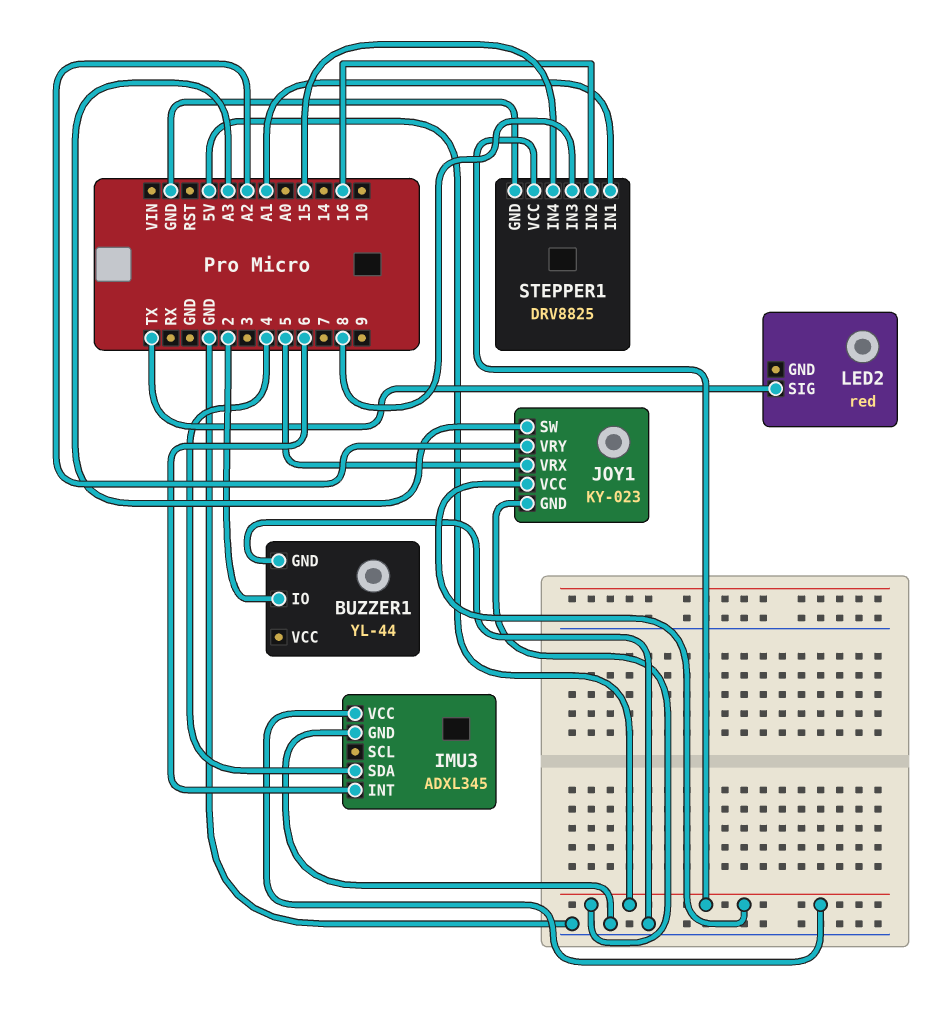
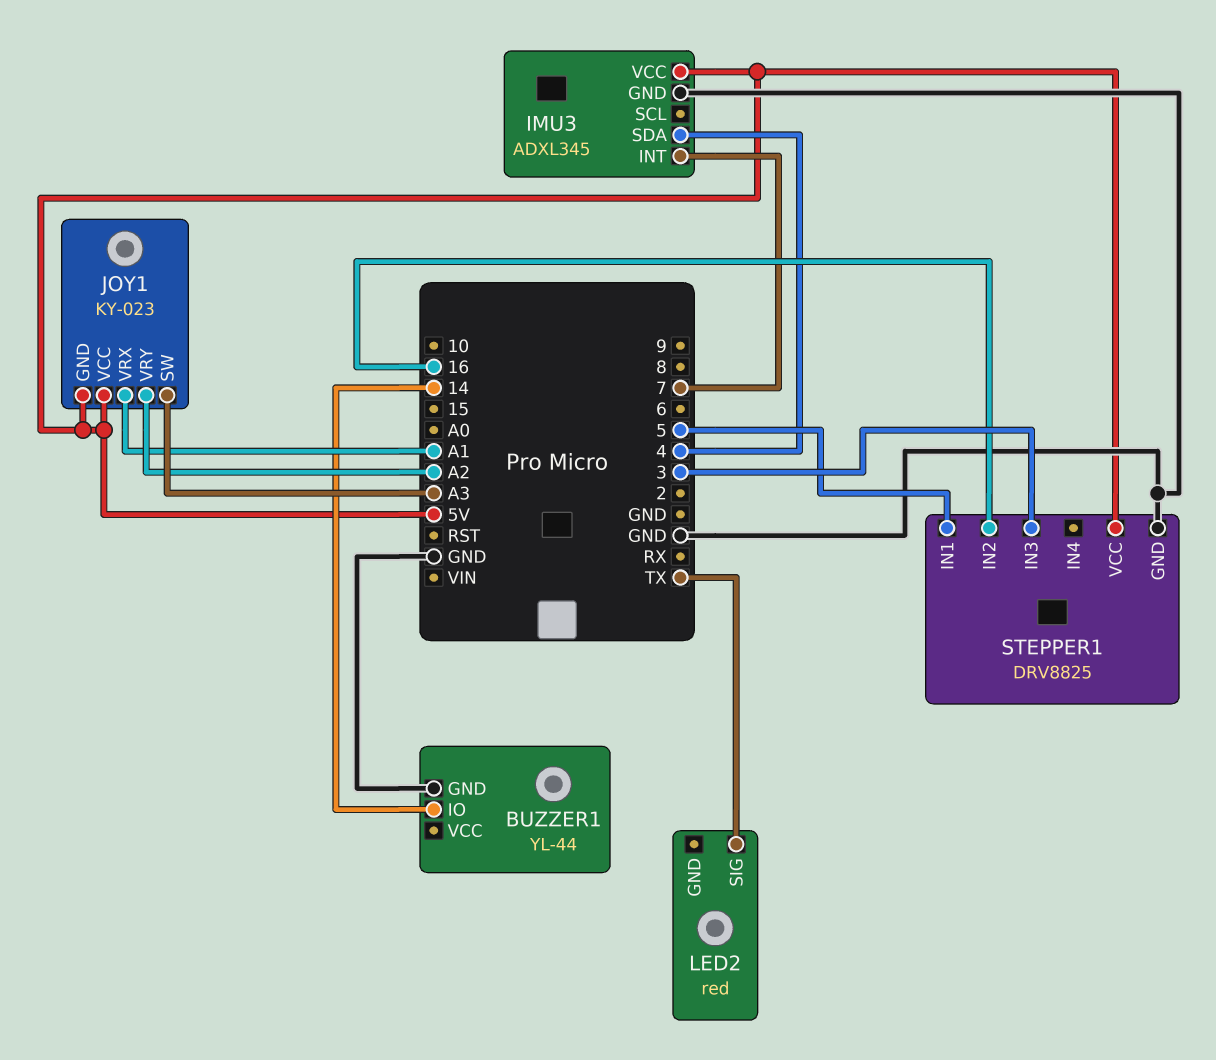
BUZZER1 pin IO: 2 -> 14
IMU3 pin INT: 6 -> 7
JOY1 pin VRX: 5 -> A1
STEPPER1 pin IN1: A1 -> 5
STEPPER1 pin IN3: 8 -> 3
STEPPER1 pin IN4: 15 -> none

